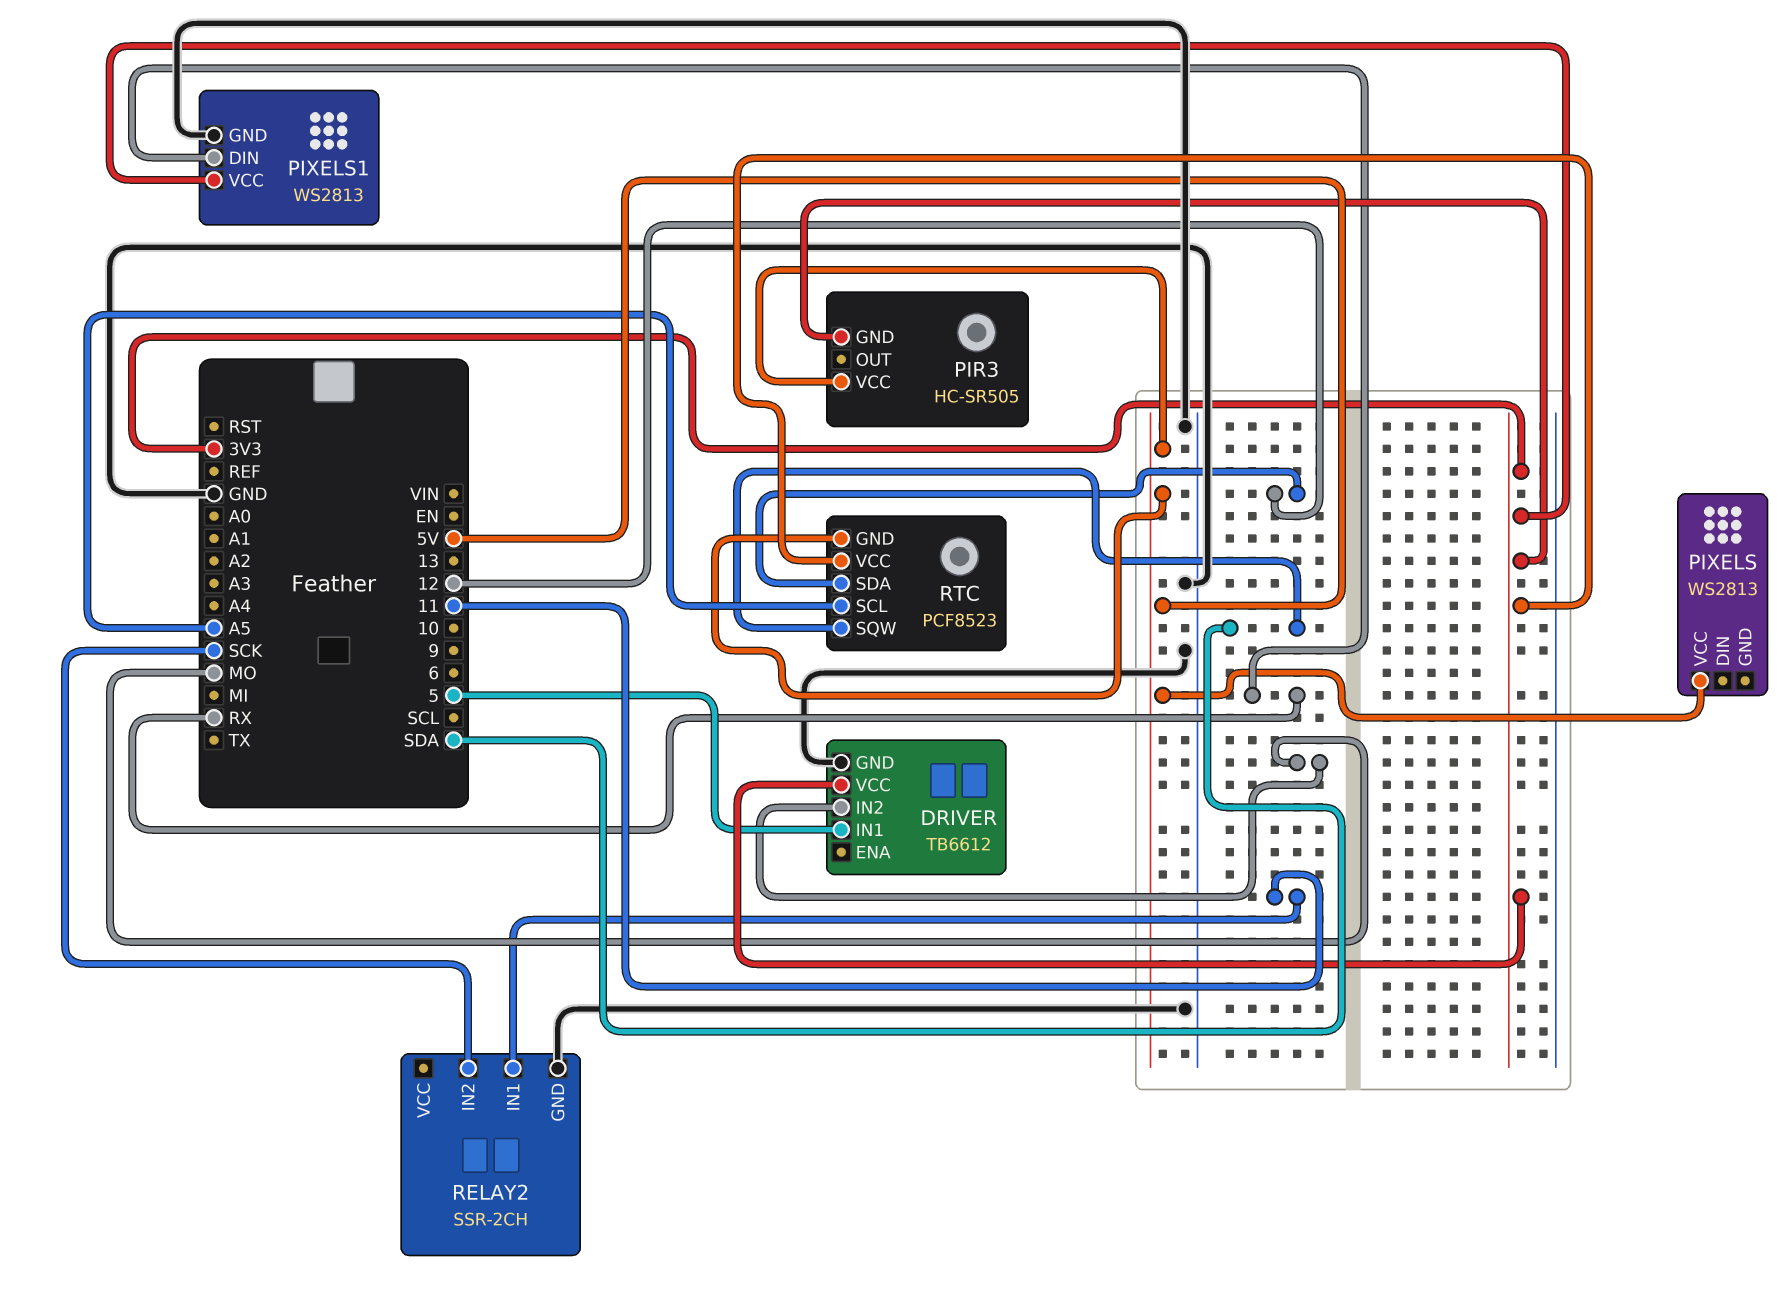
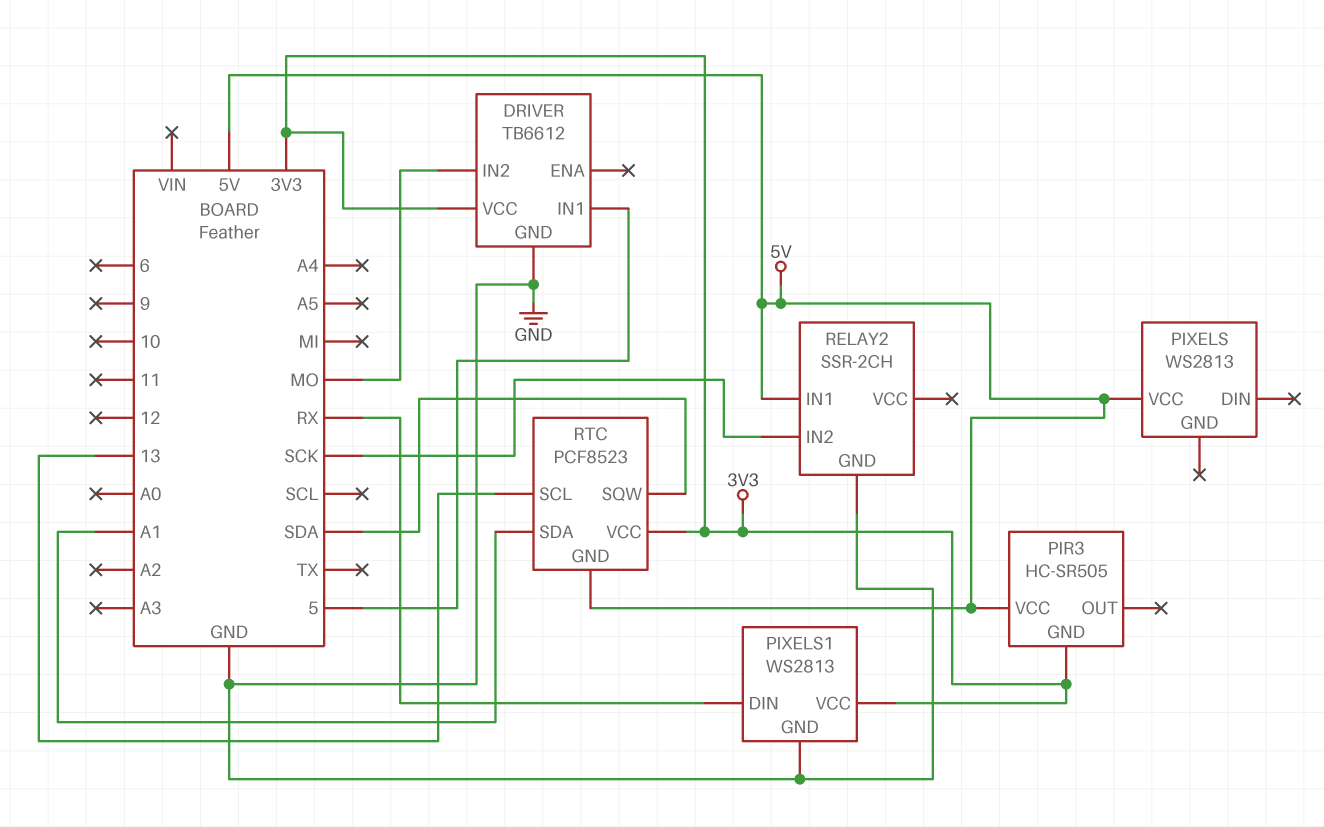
RELAY2 pin IN1: 11 -> 5V
RTC pin SCL: A5 -> 13
RTC pin SDA: 12 -> A1

